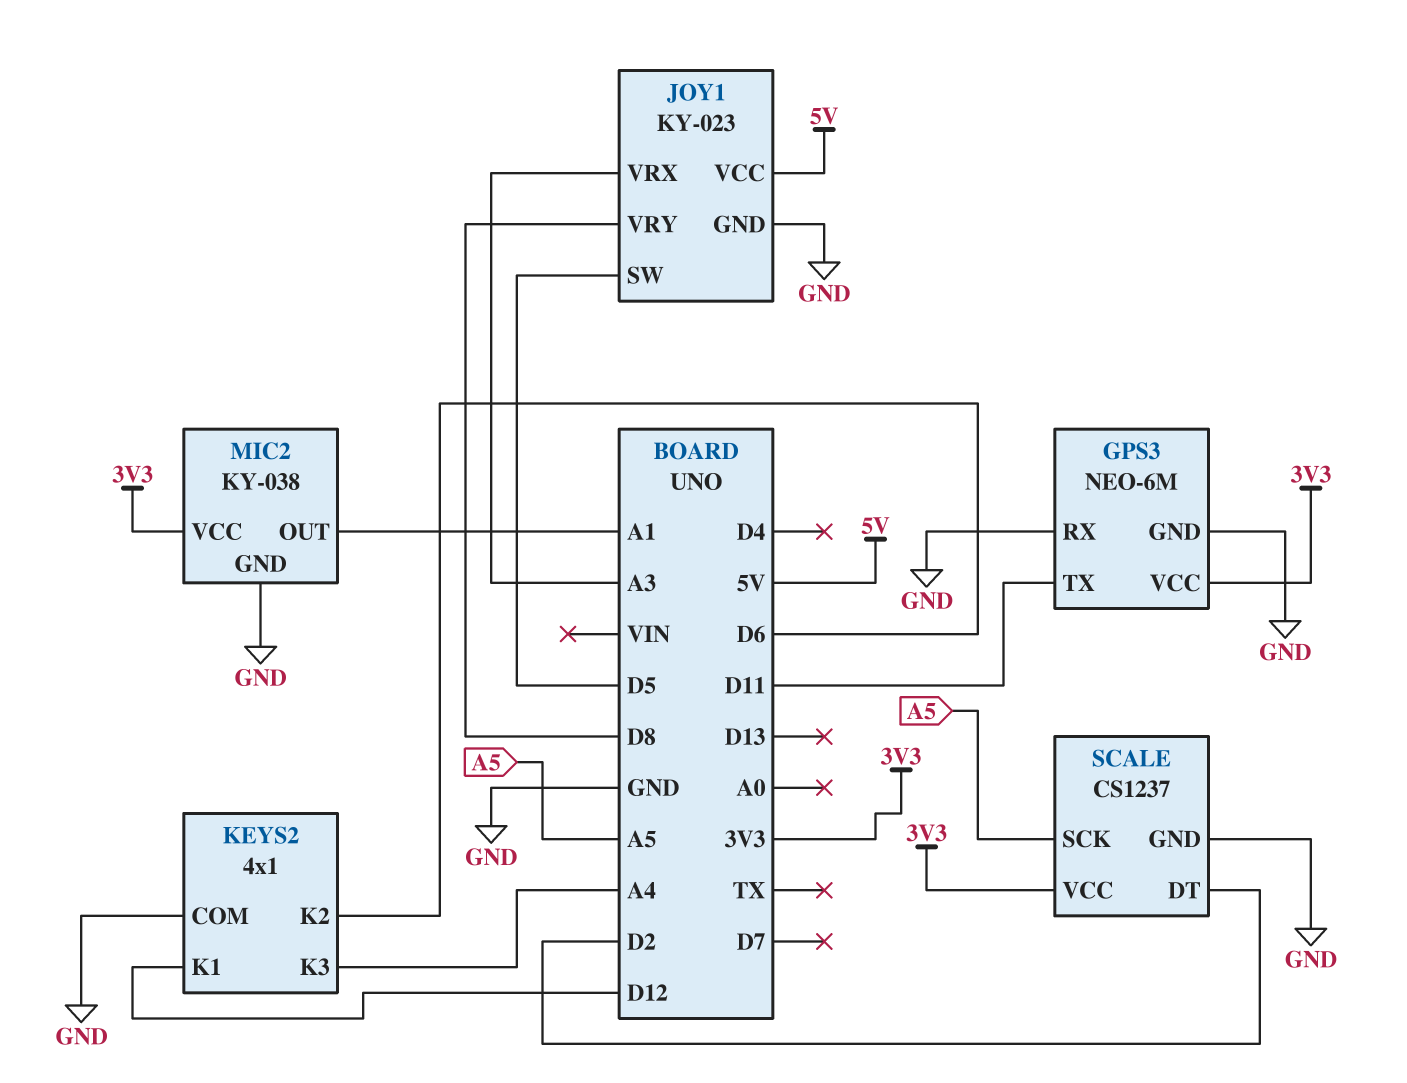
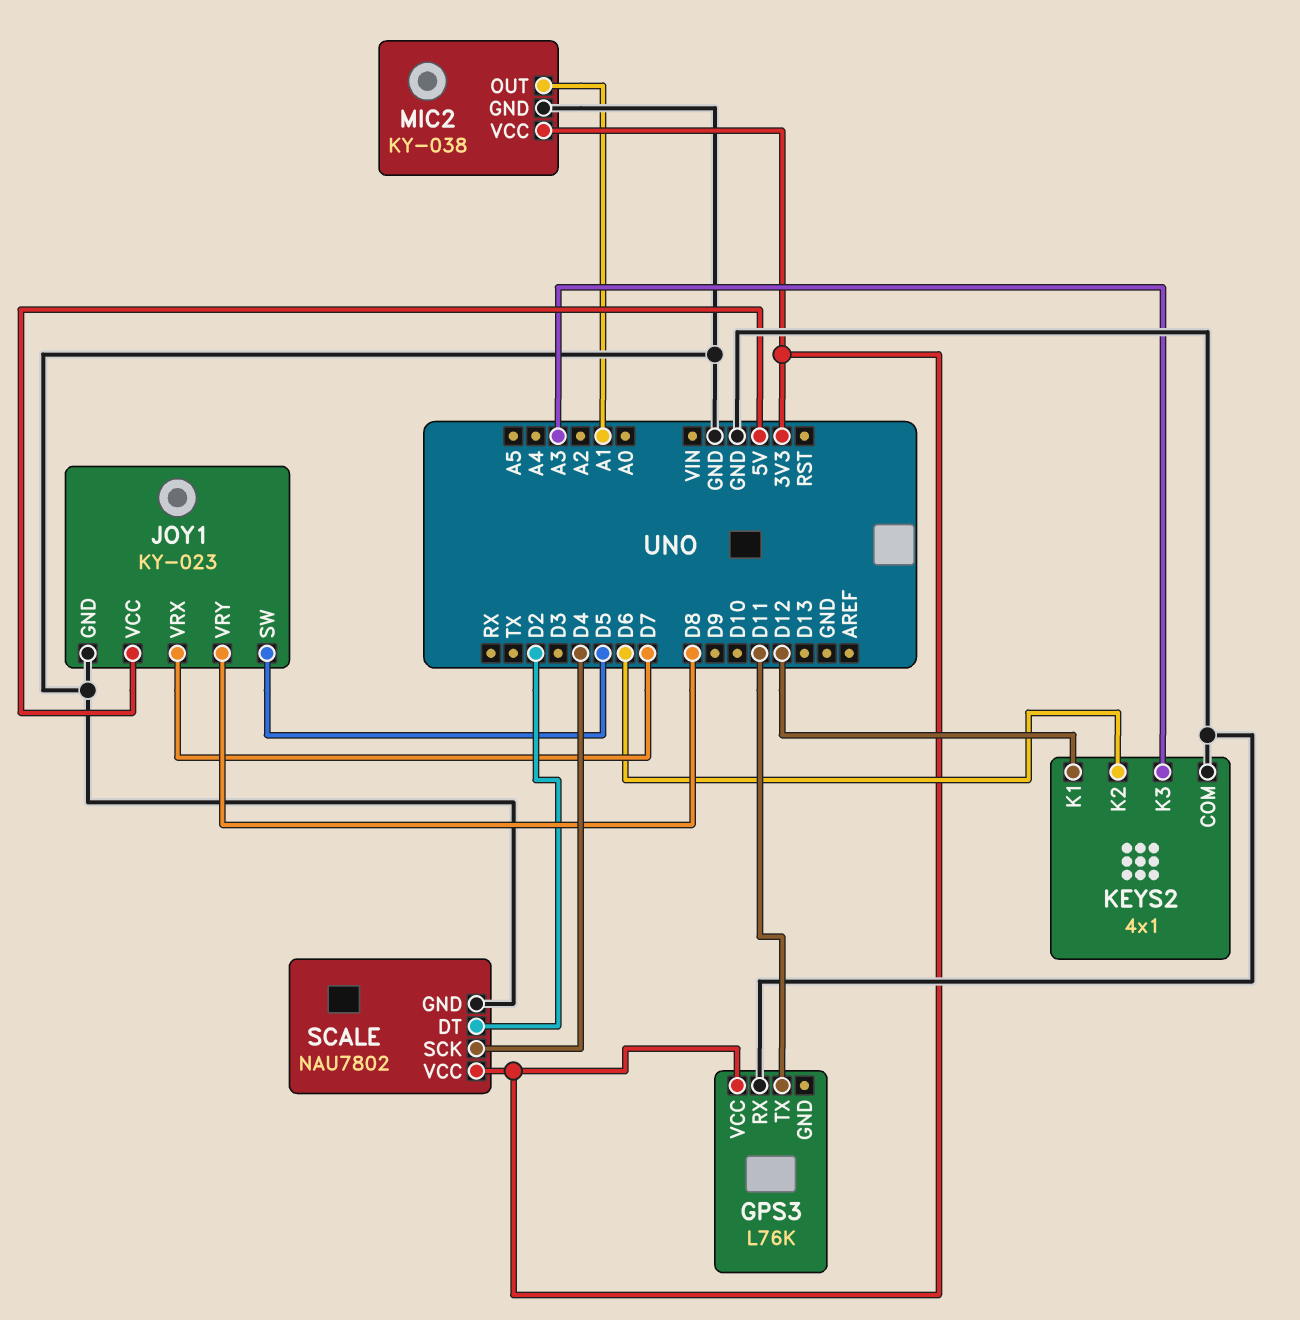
GPS3: NEO-6M -> L76K
GPS3 pin GND: GND -> none
JOY1 pin VRX: A3 -> D7
KEYS2 pin K3: A4 -> A3
SCALE: CS1237 -> NAU7802
SCALE pin SCK: A5 -> D4

